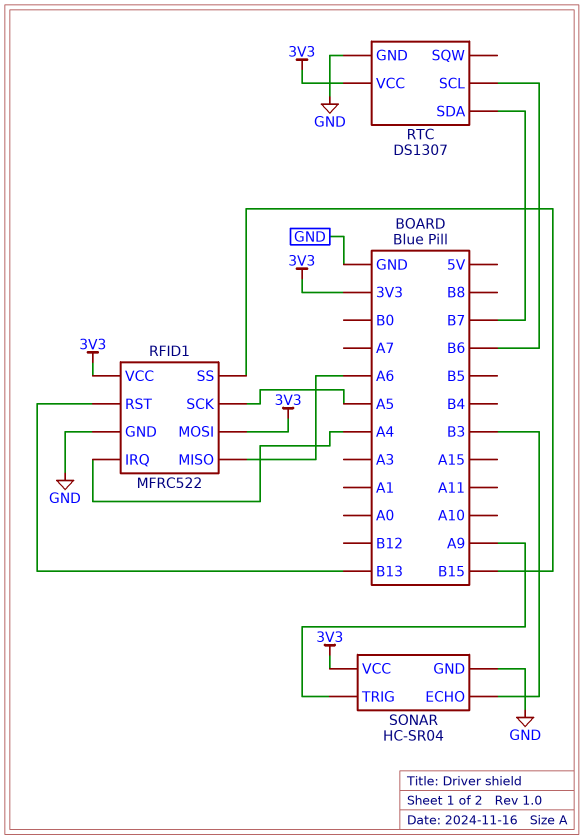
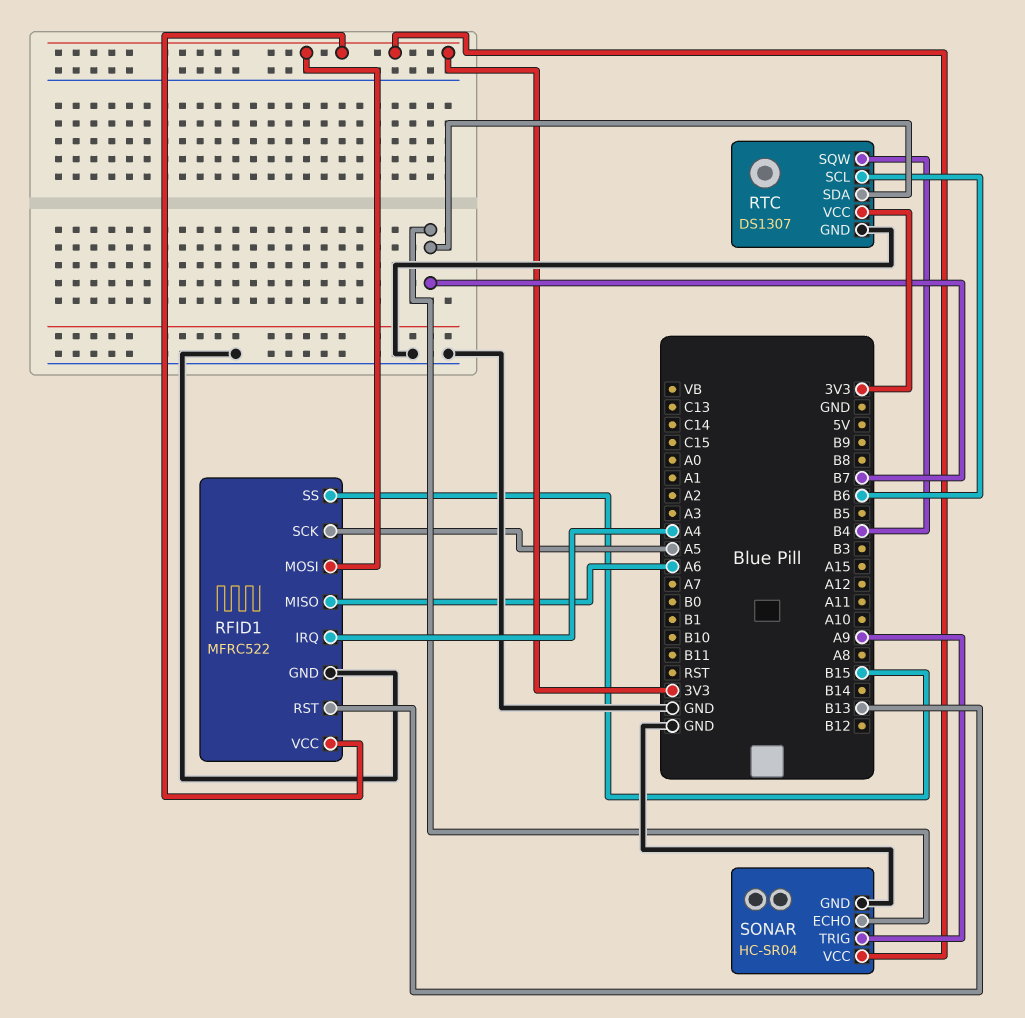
RTC pin SQW: none -> B4
SONAR pin ECHO: B3 -> B7

